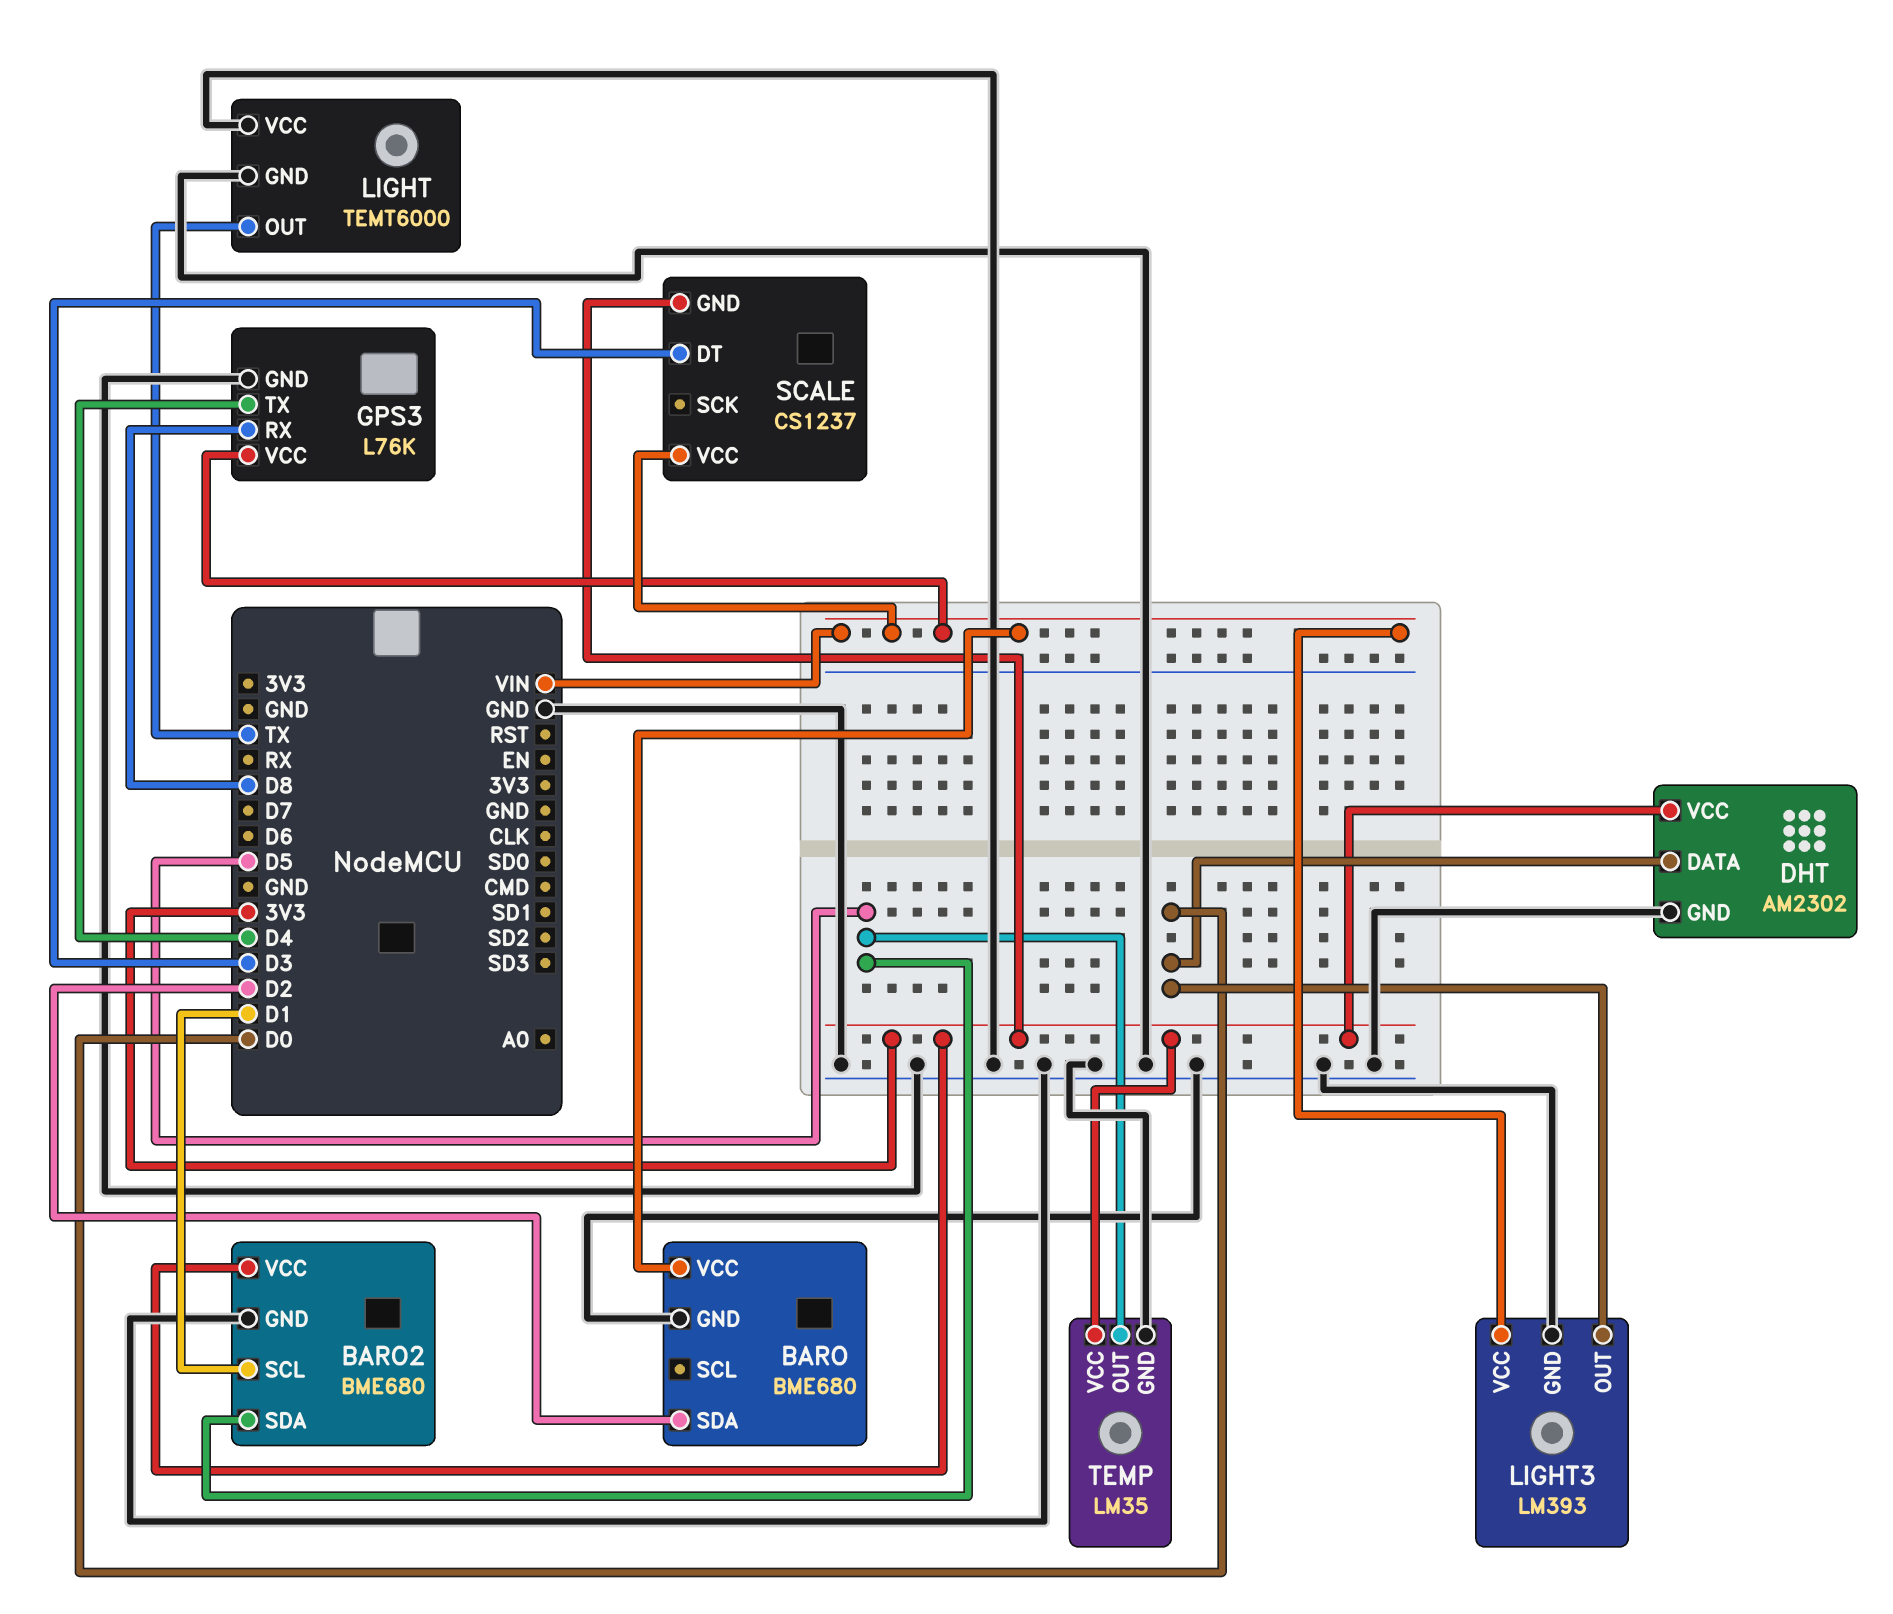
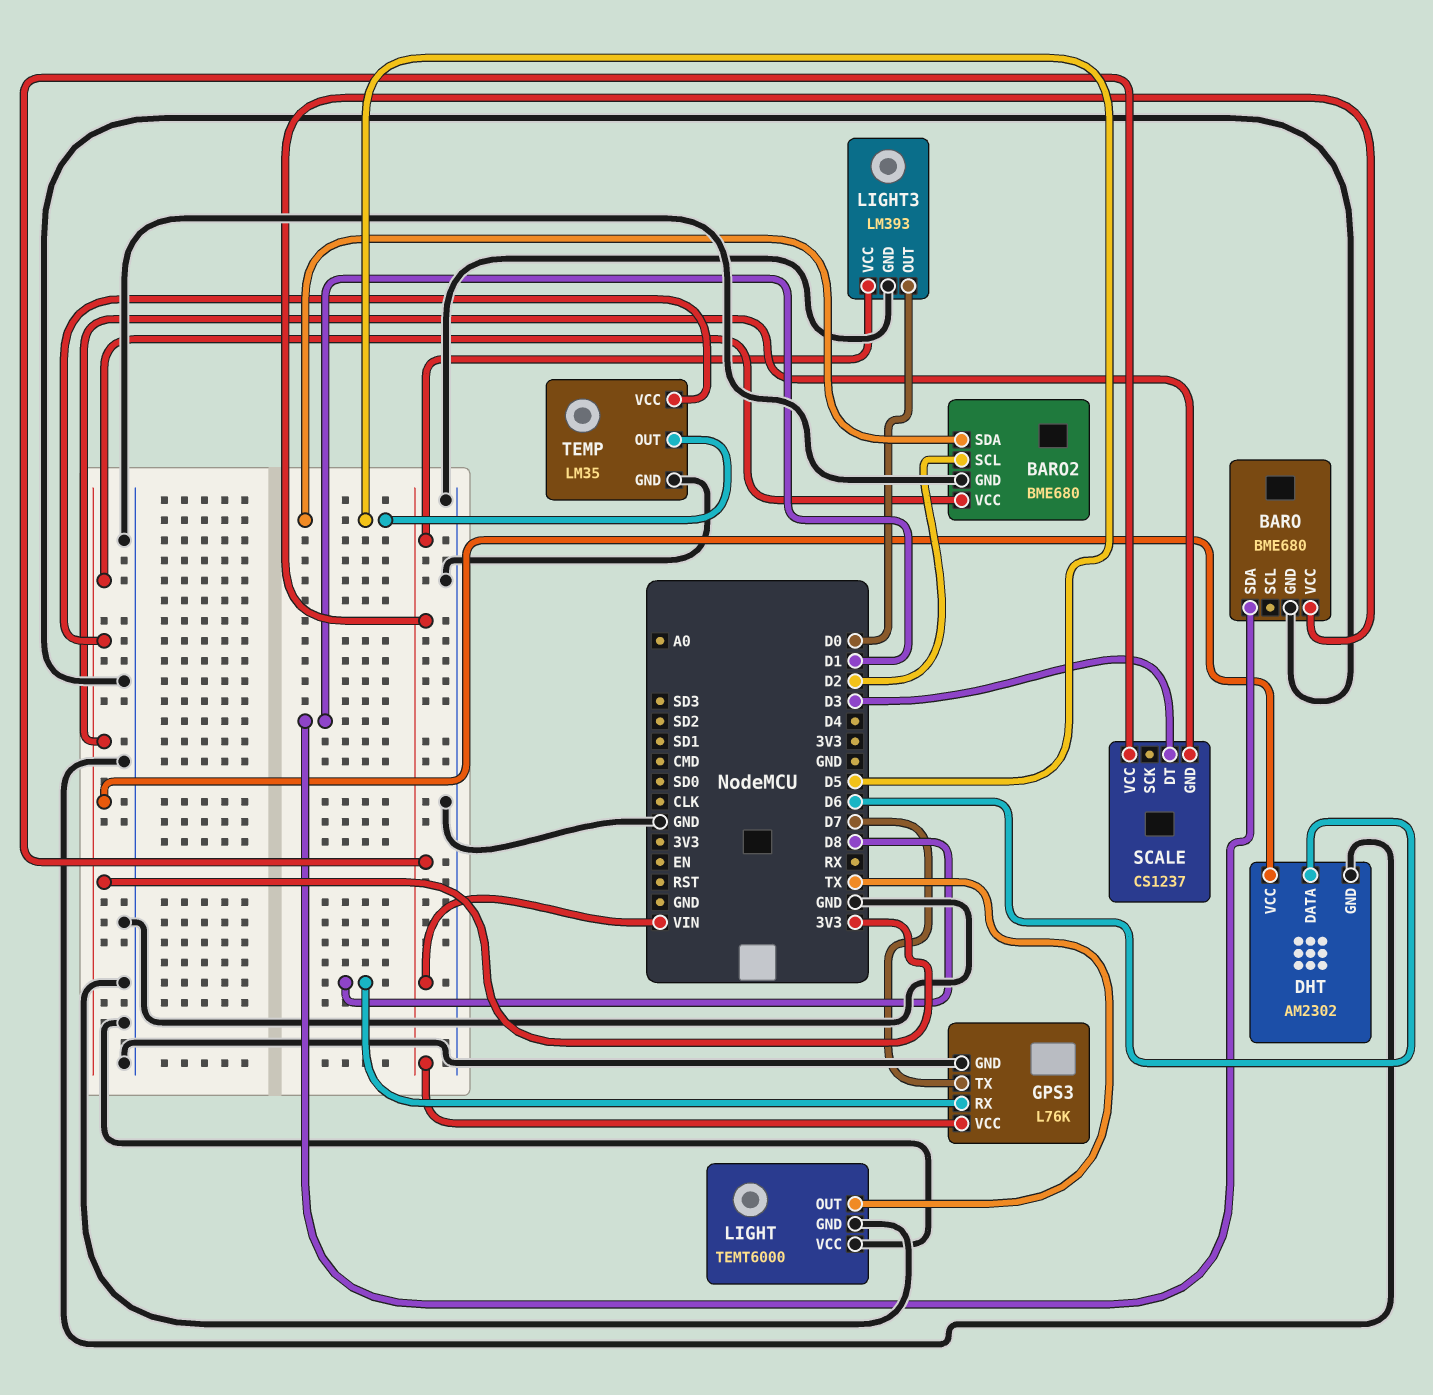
BARO pin SDA: D2 -> D1
BARO2 pin SCL: D1 -> D2
DHT pin DATA: D0 -> D6
GPS3 pin TX: D4 -> D7

